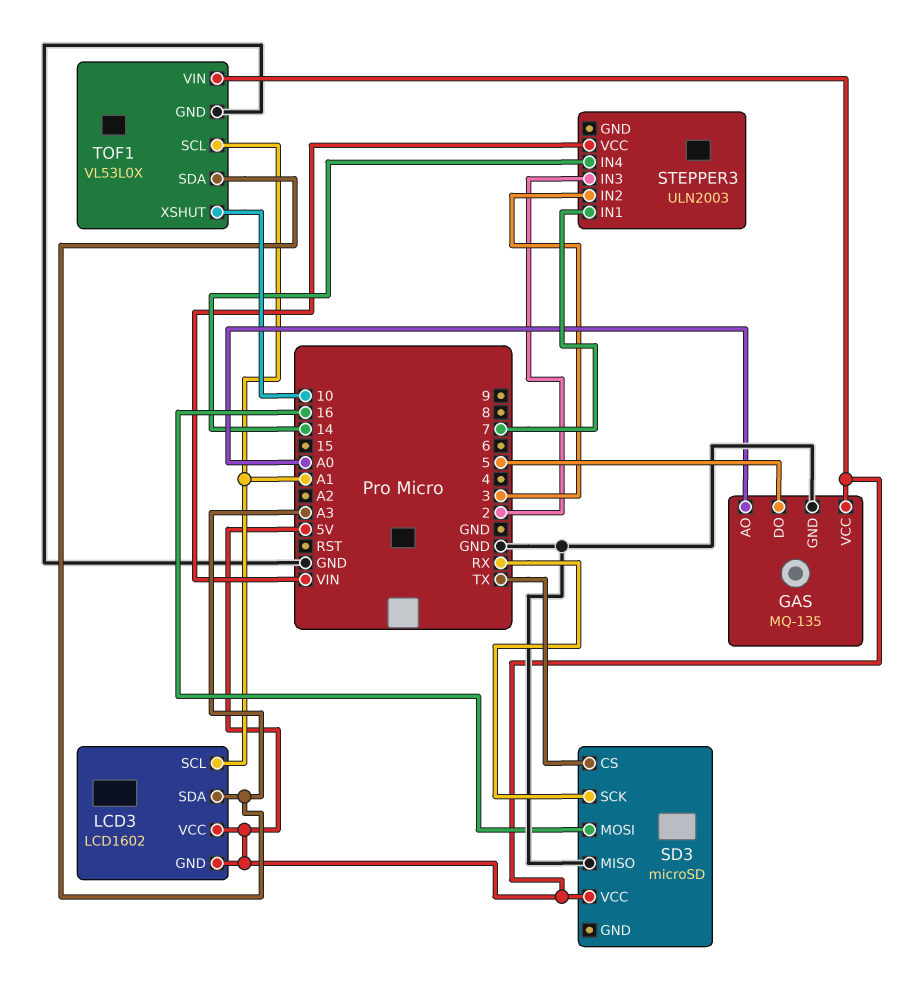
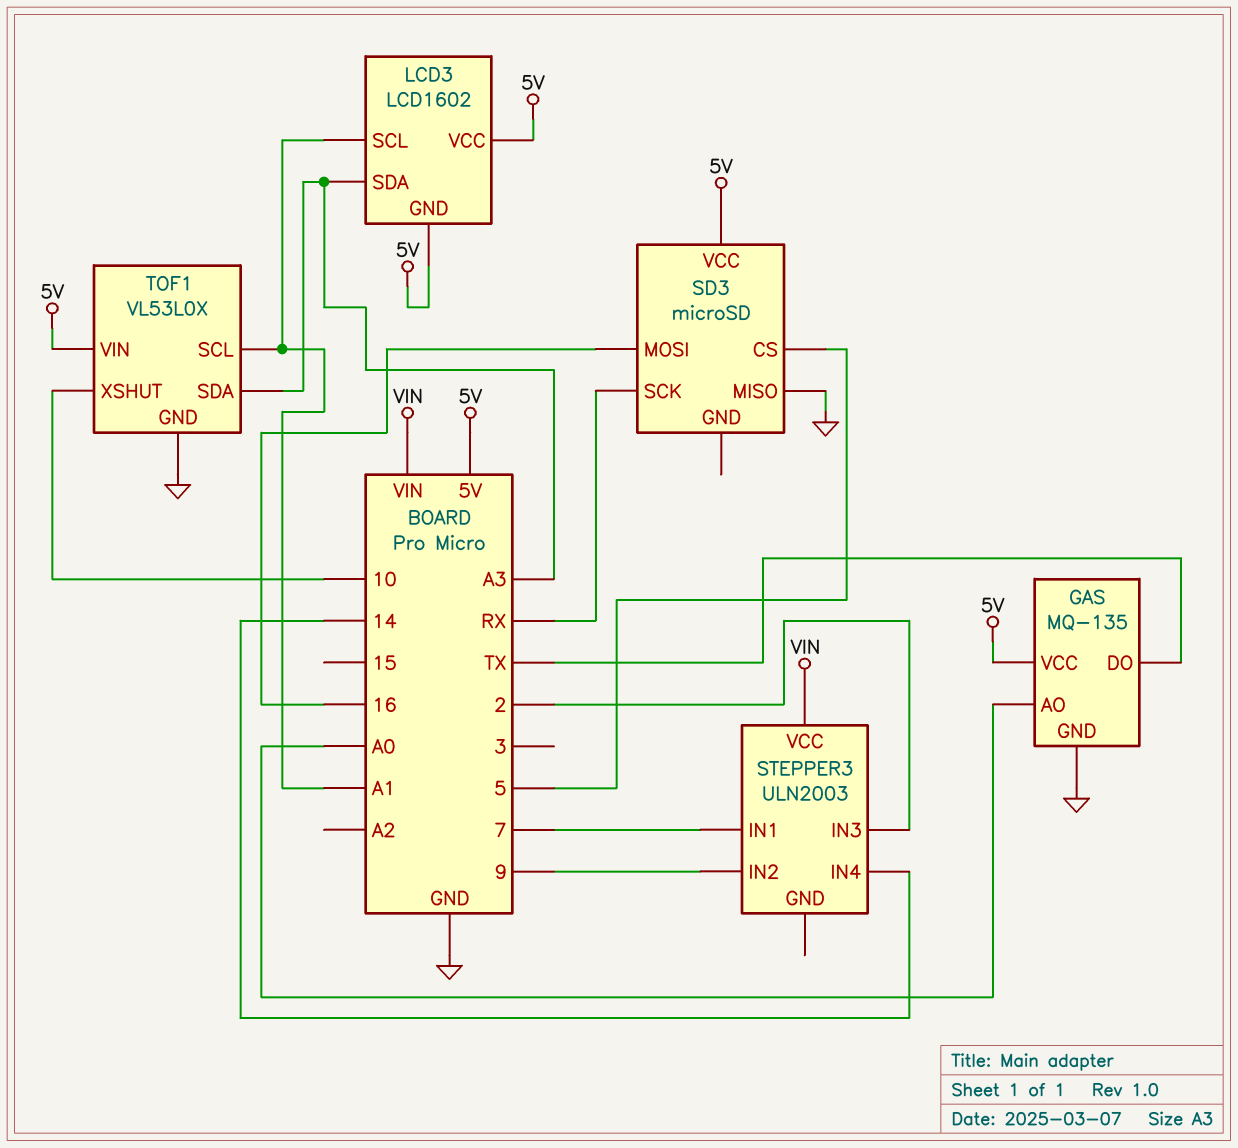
GAS pin DO: 5 -> TX
SD3 pin CS: TX -> 5
STEPPER3 pin IN2: 3 -> 9

